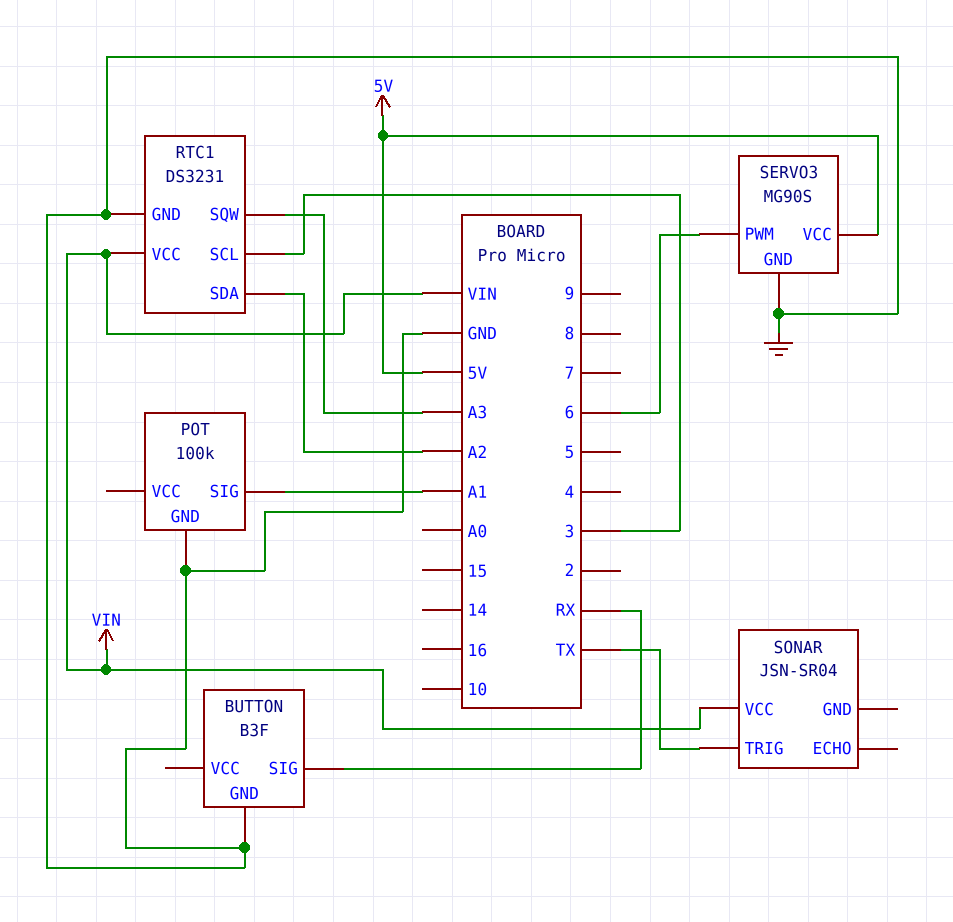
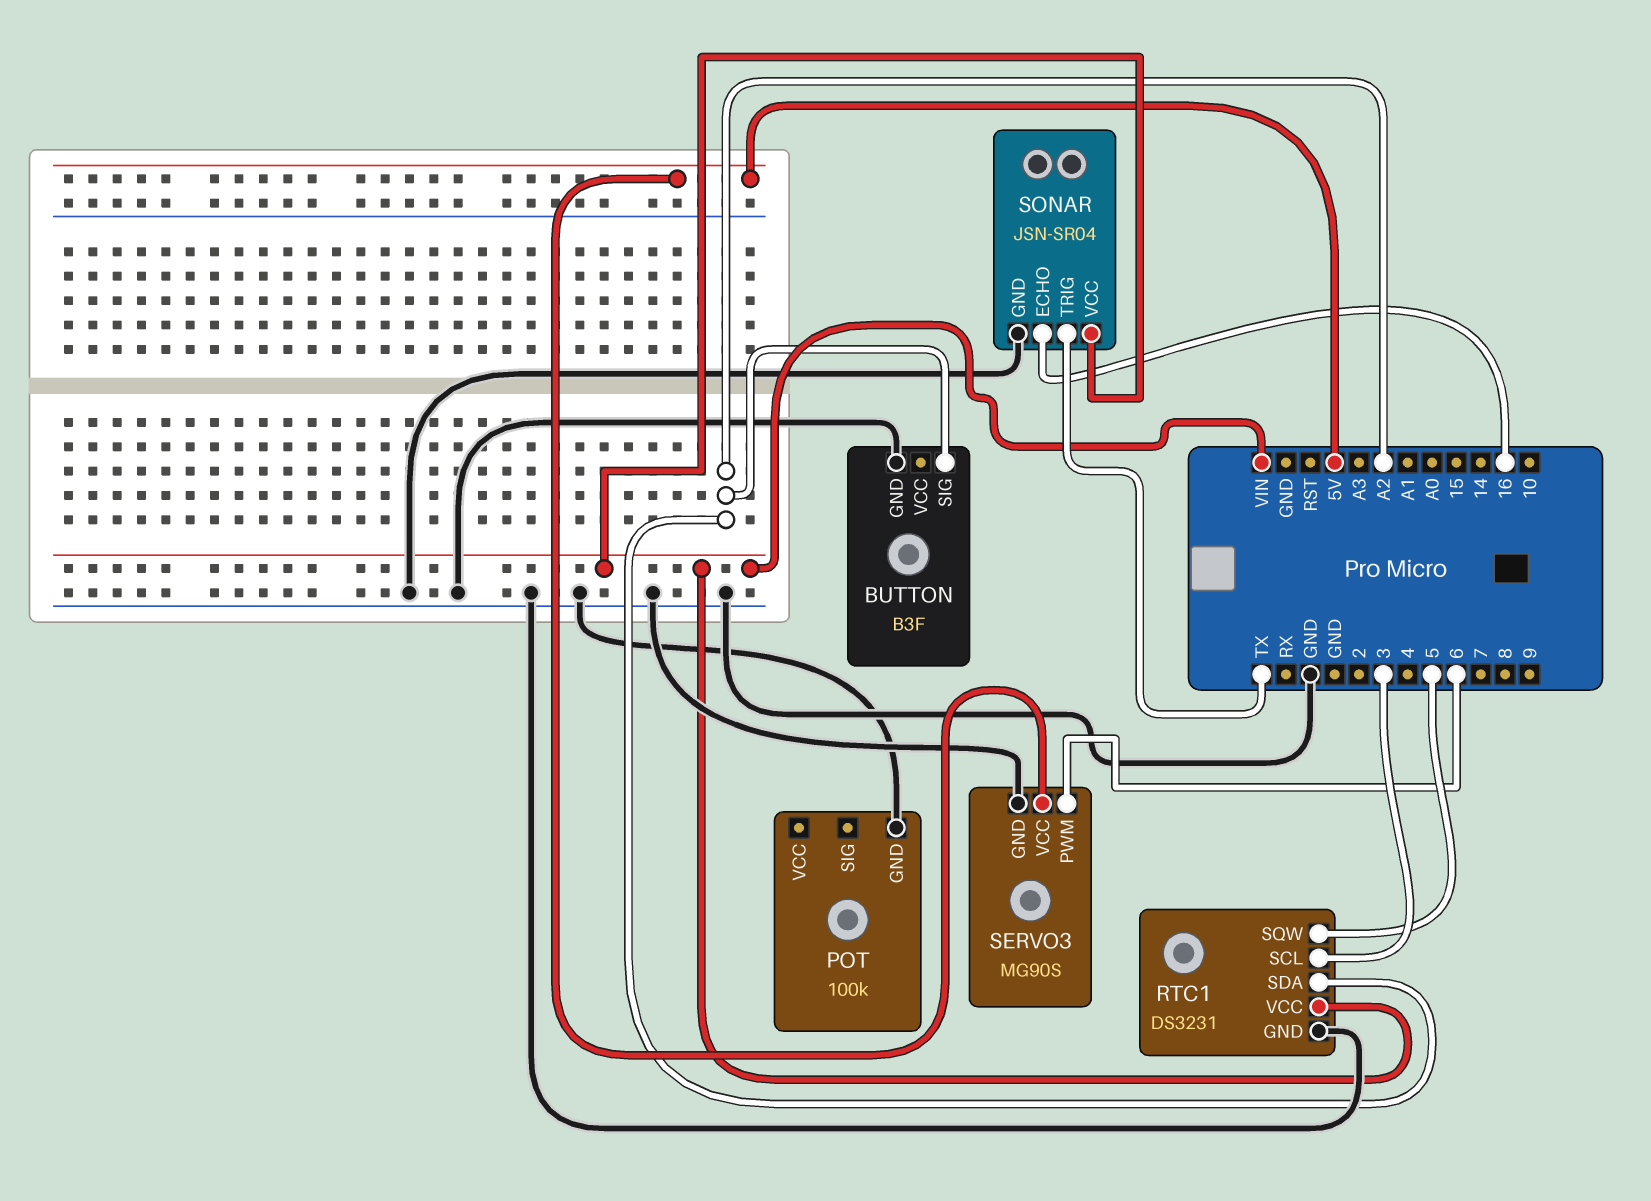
BUTTON pin SIG: RX -> A2
POT pin SIG: A1 -> none
RTC1 pin SQW: A3 -> 5
SONAR pin ECHO: none -> 16
SONAR pin GND: none -> GND

